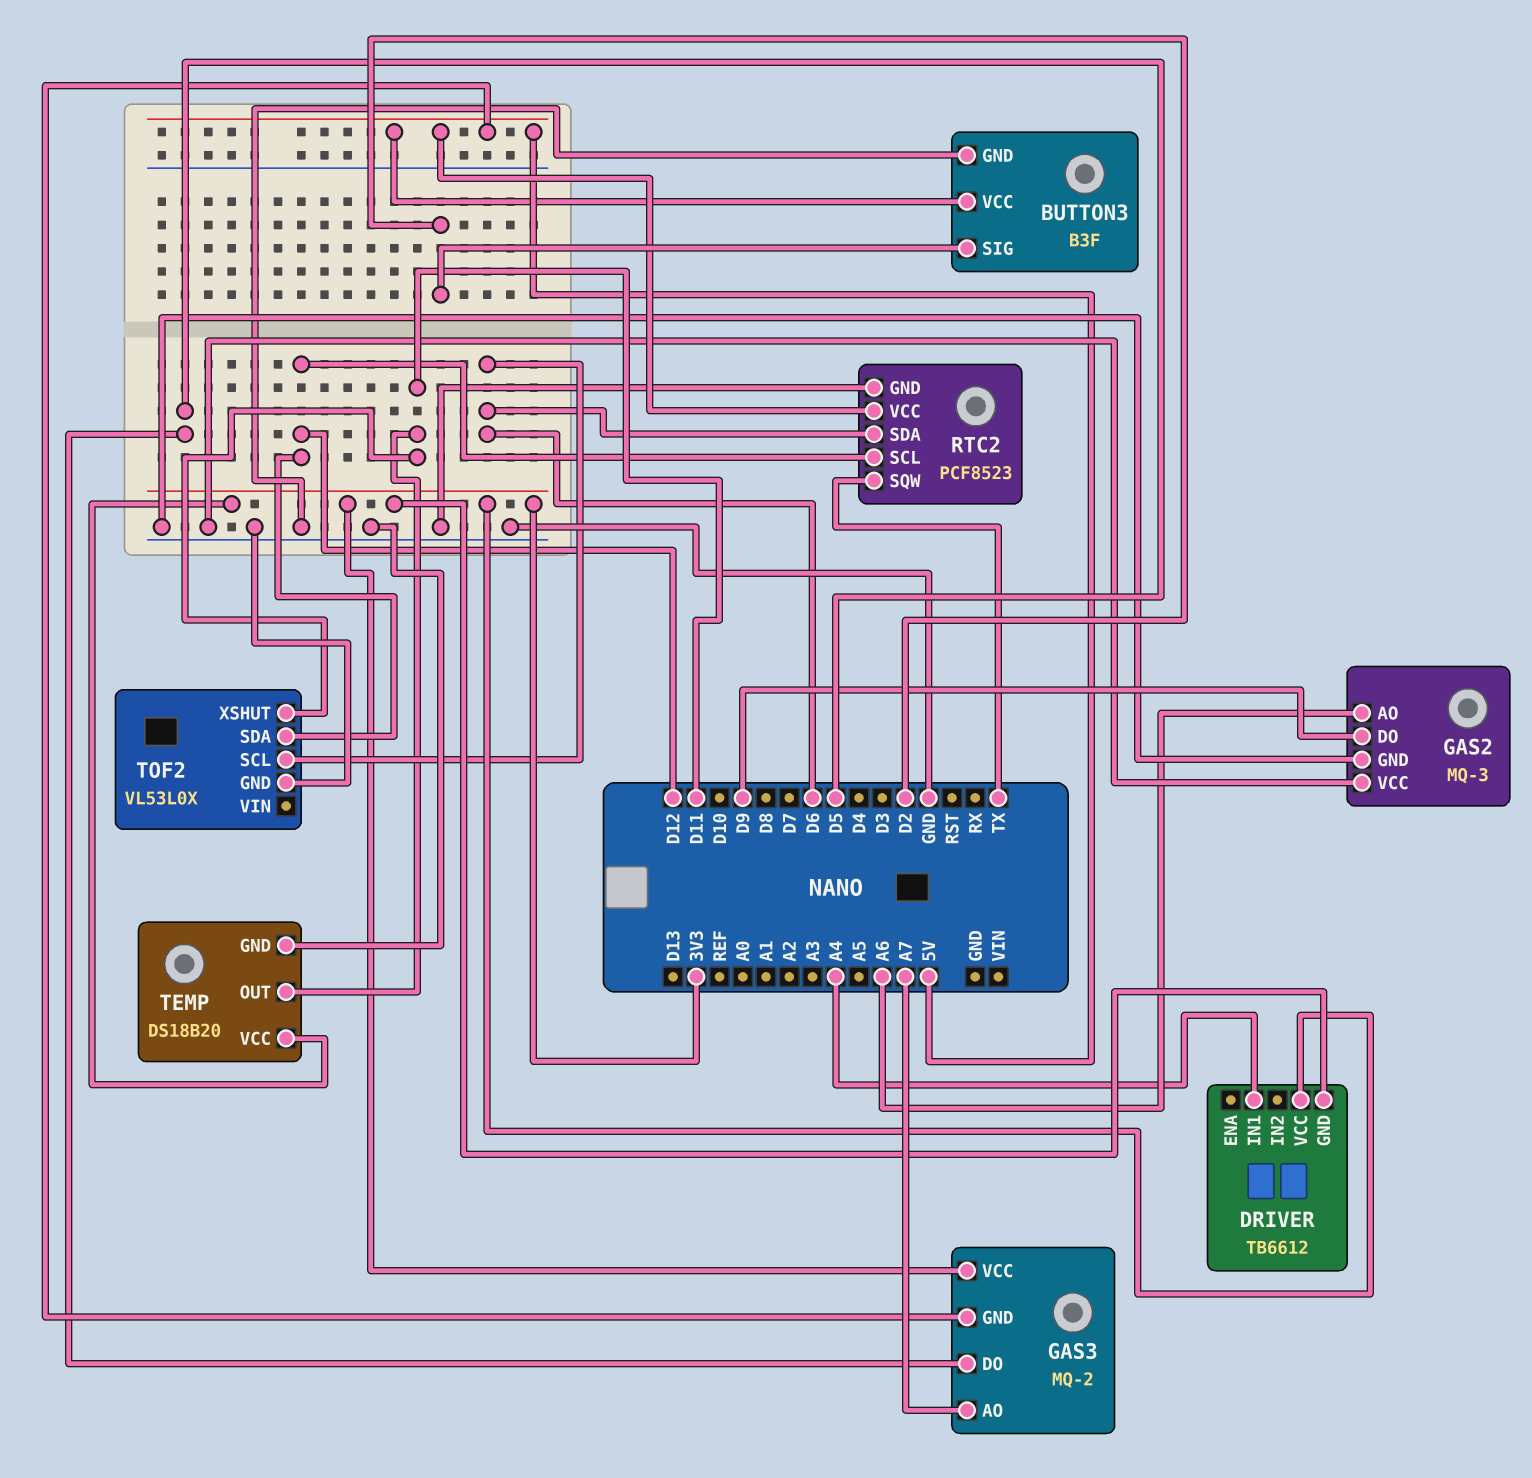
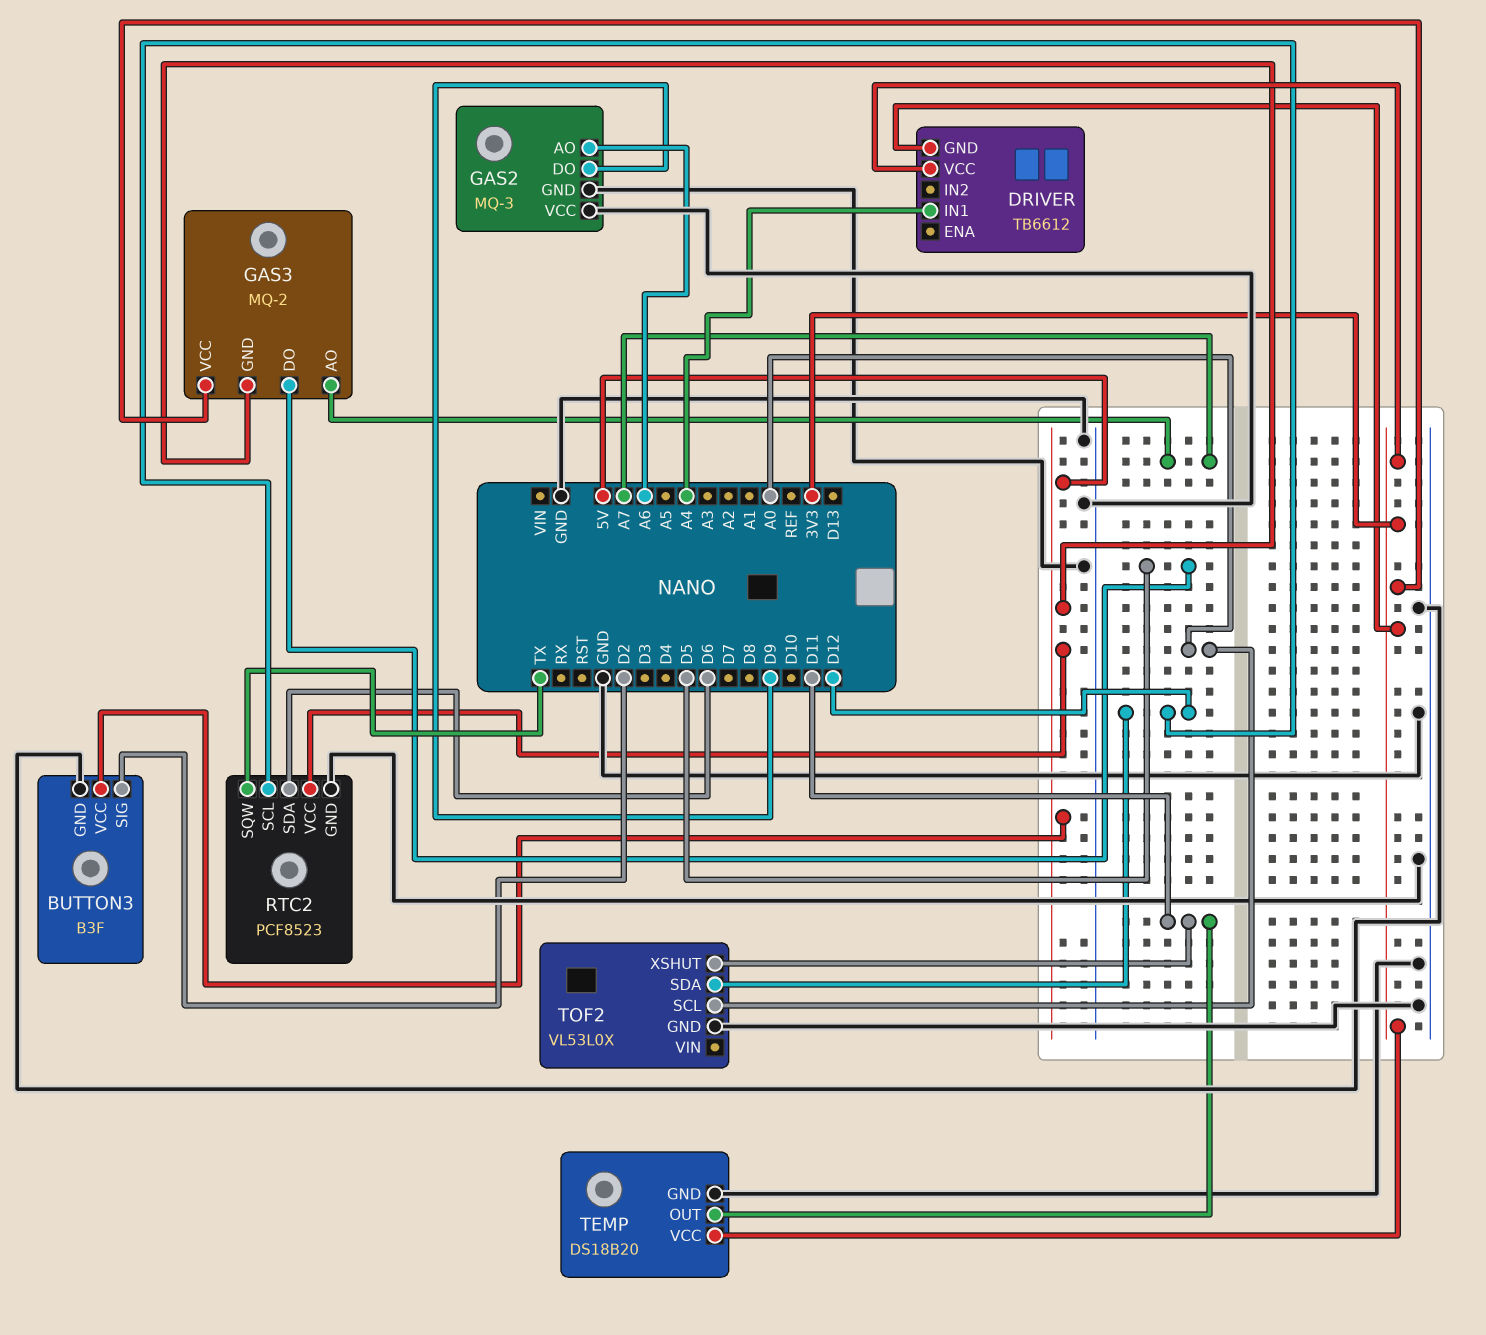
TOF2 pin SCL: D6 -> A0

